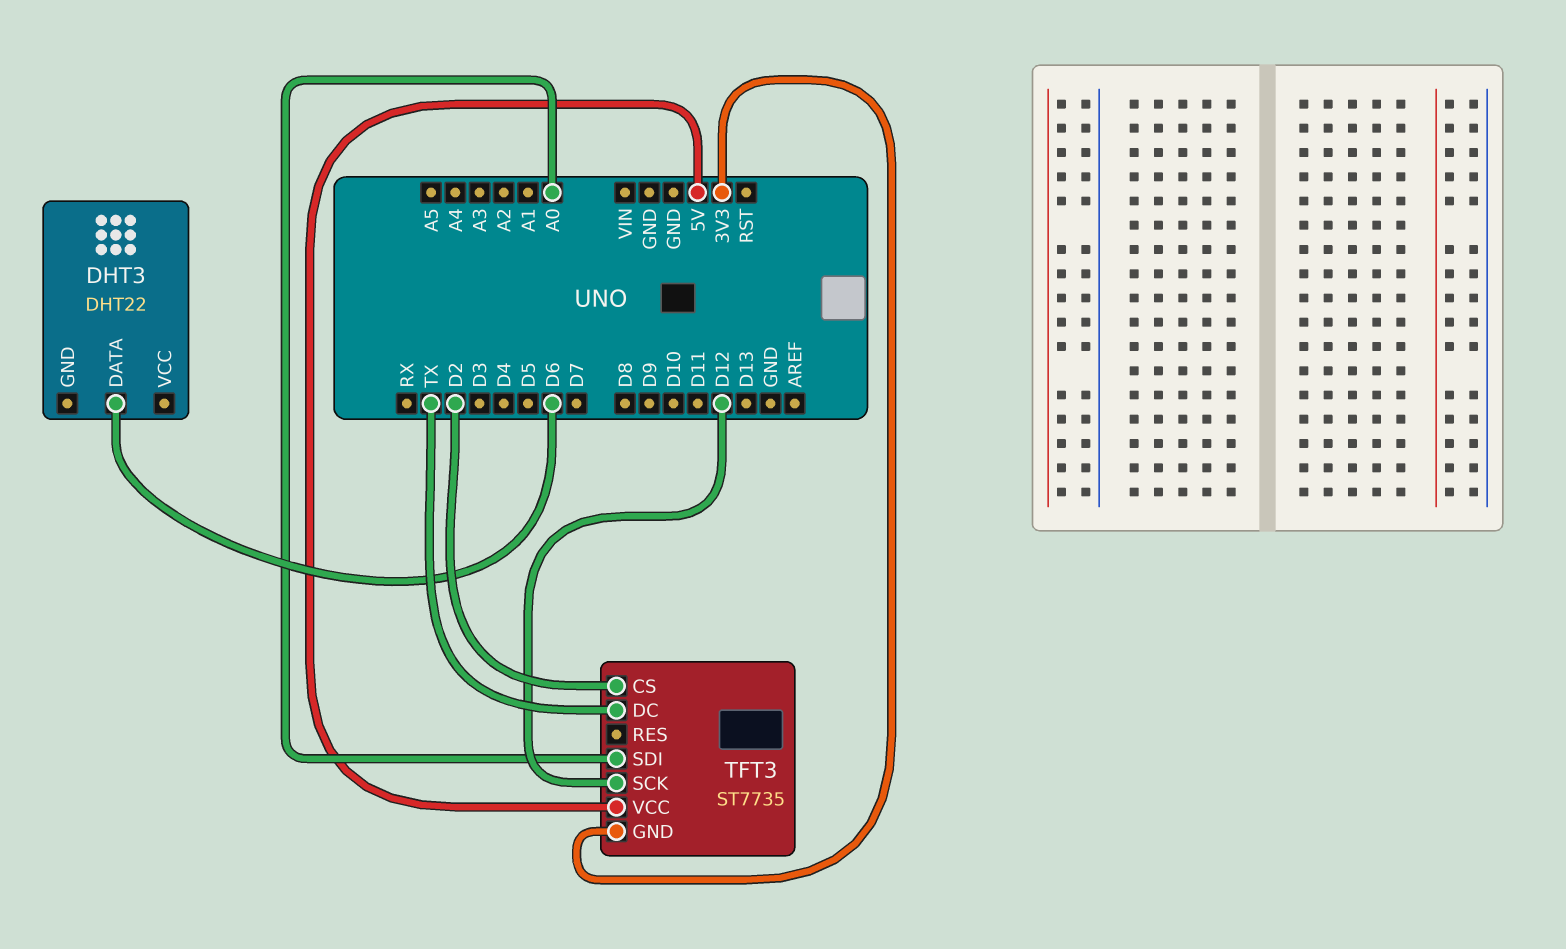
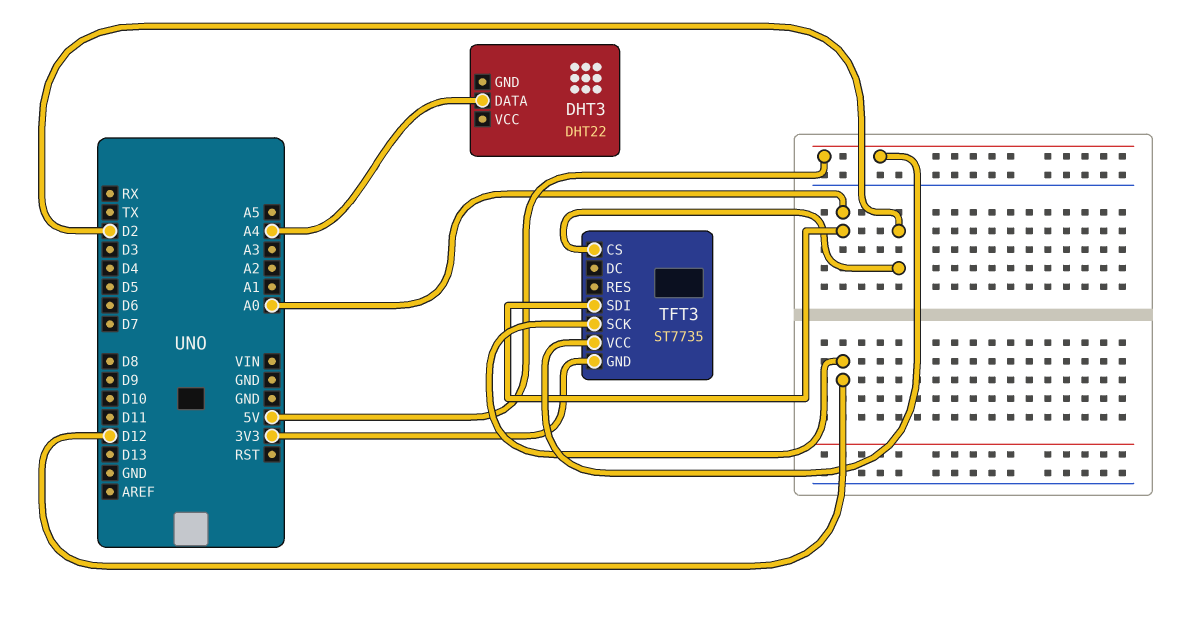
DHT3 pin DATA: D6 -> A4
TFT3 pin DC: TX -> none

